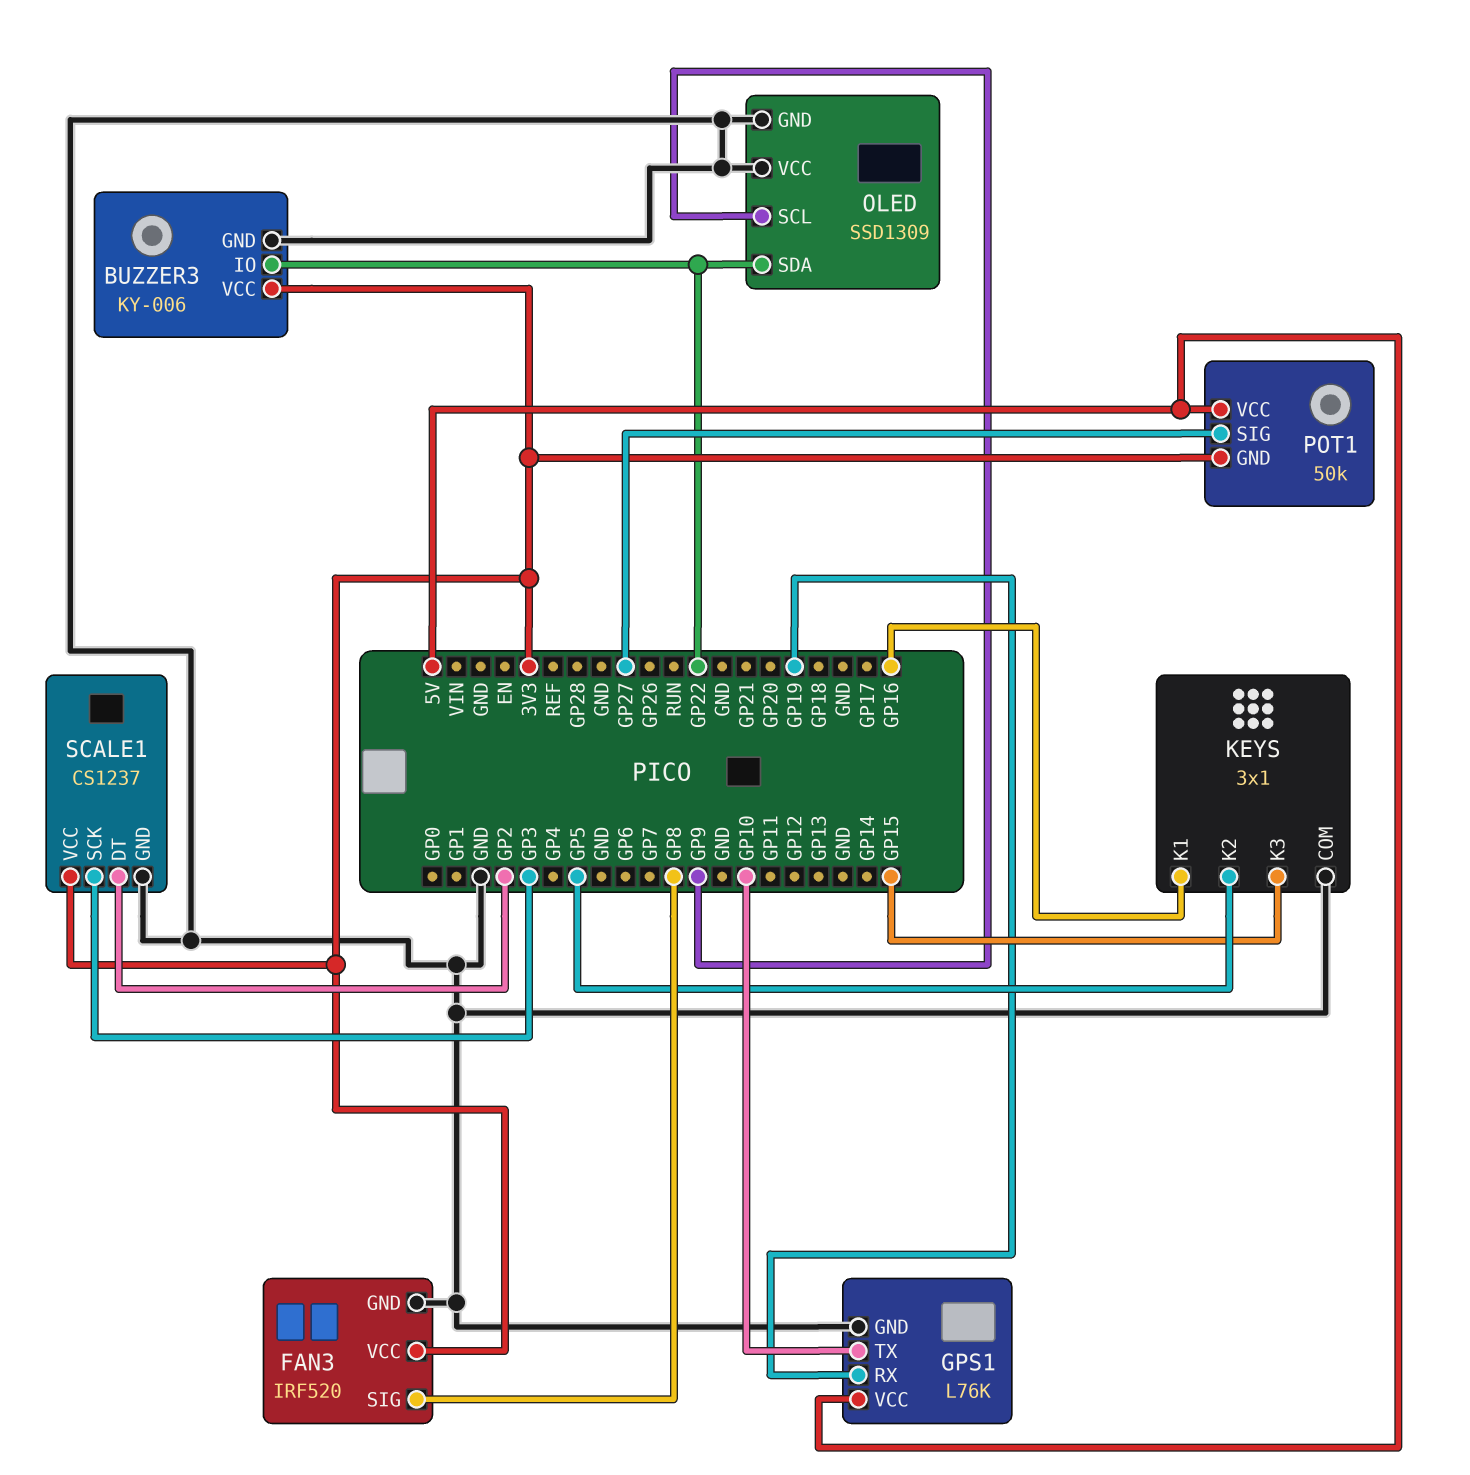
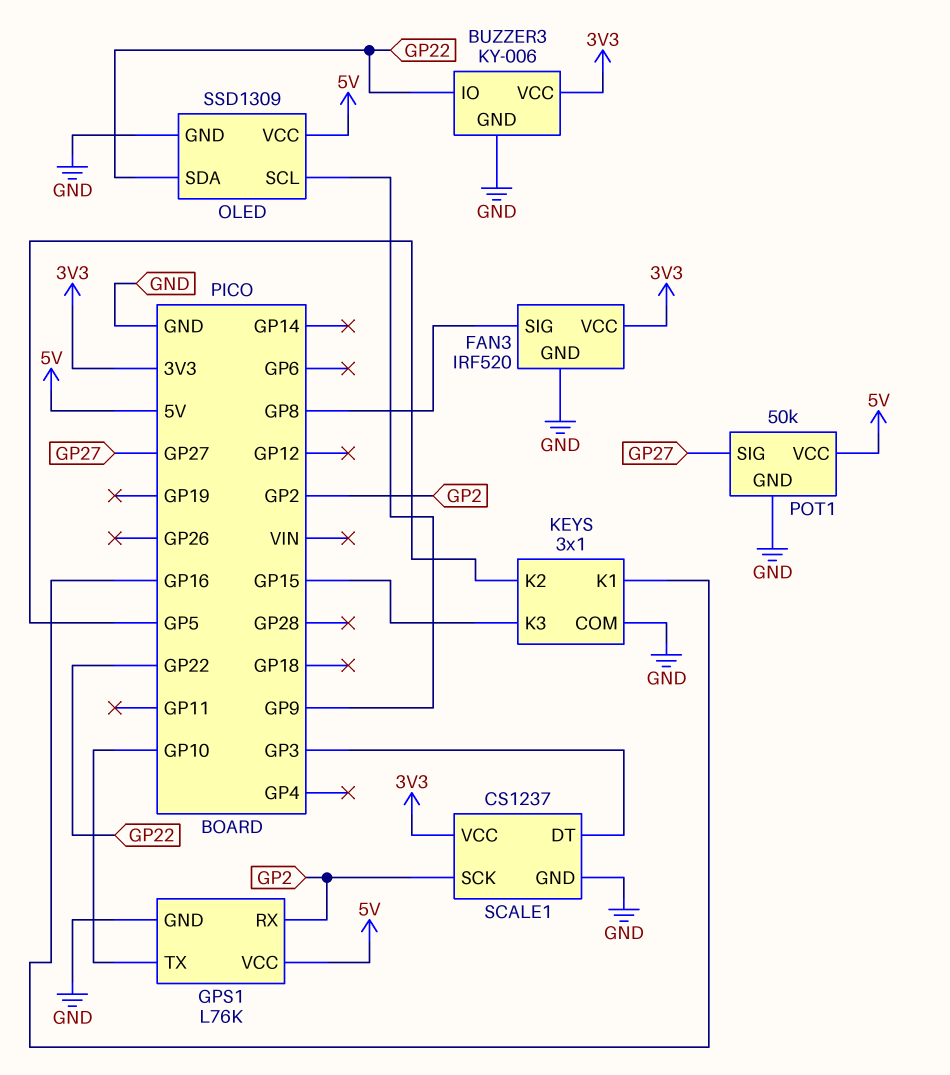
GPS1 pin RX: GP19 -> GP2
OLED pin VCC: GND -> 5V
POT1 pin GND: 3V3 -> GND
SCALE1 pin DT: GP2 -> GP3
SCALE1 pin SCK: GP3 -> GP2

